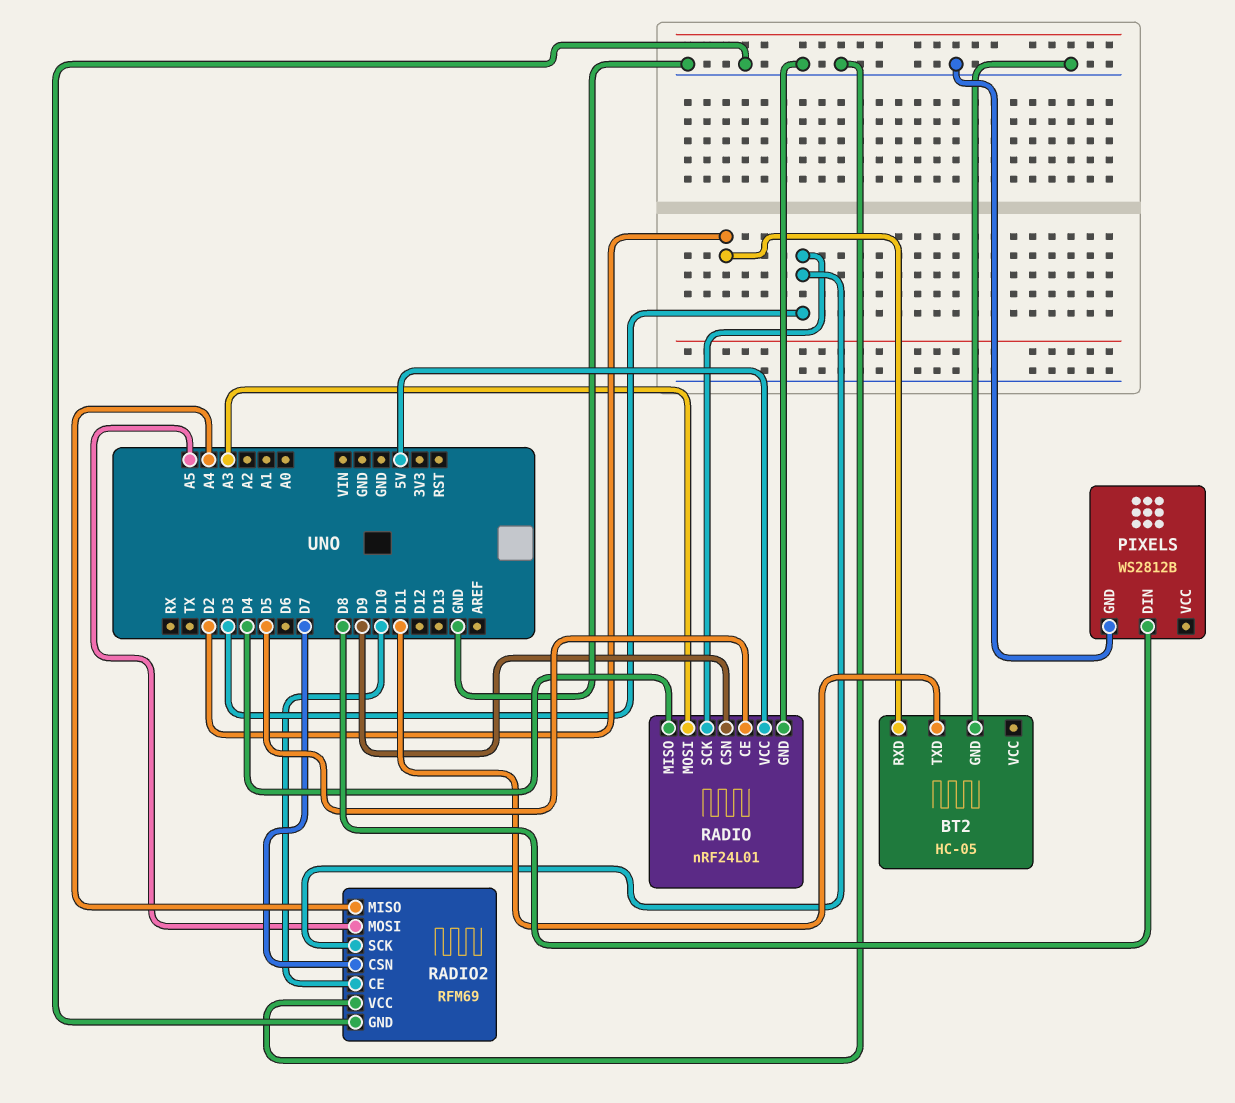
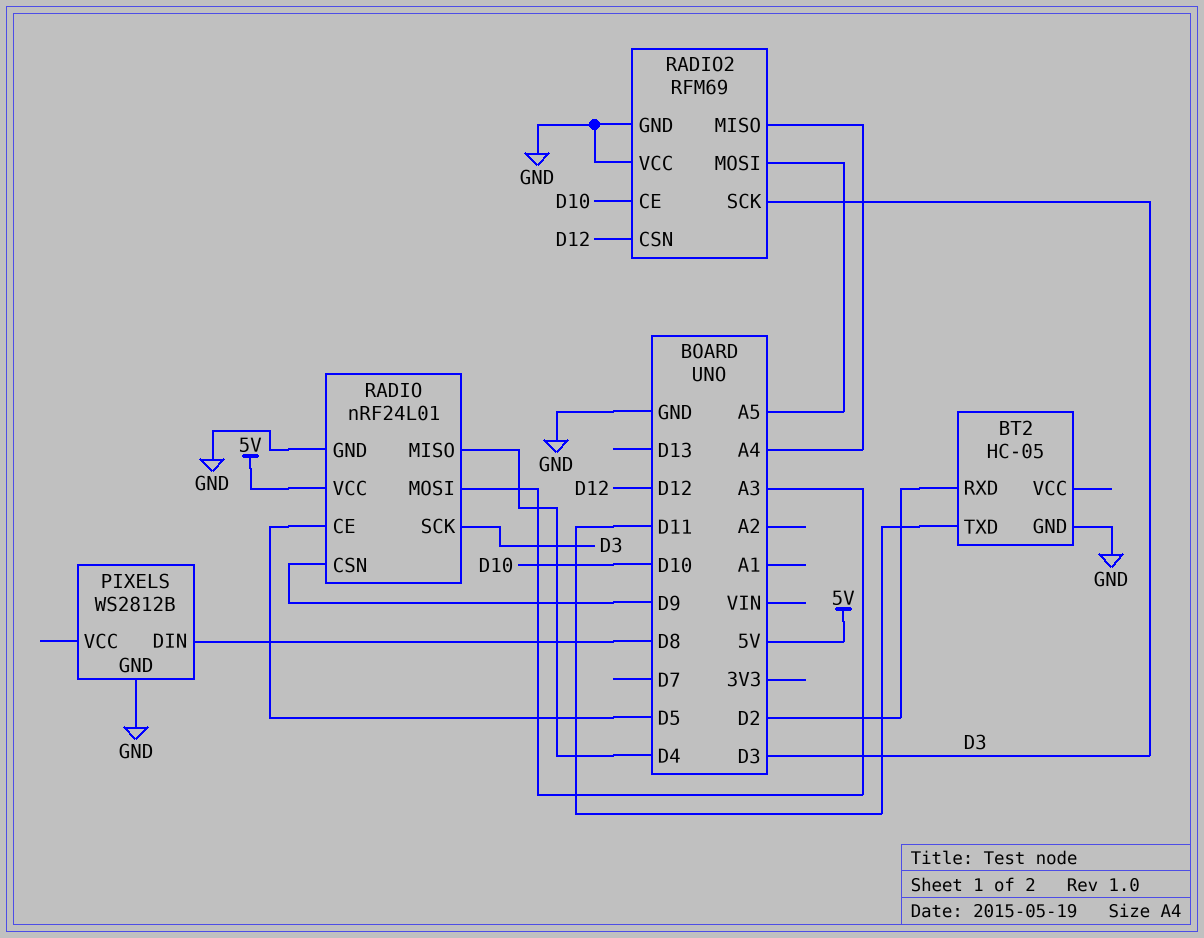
RADIO2 pin CSN: D7 -> D12

